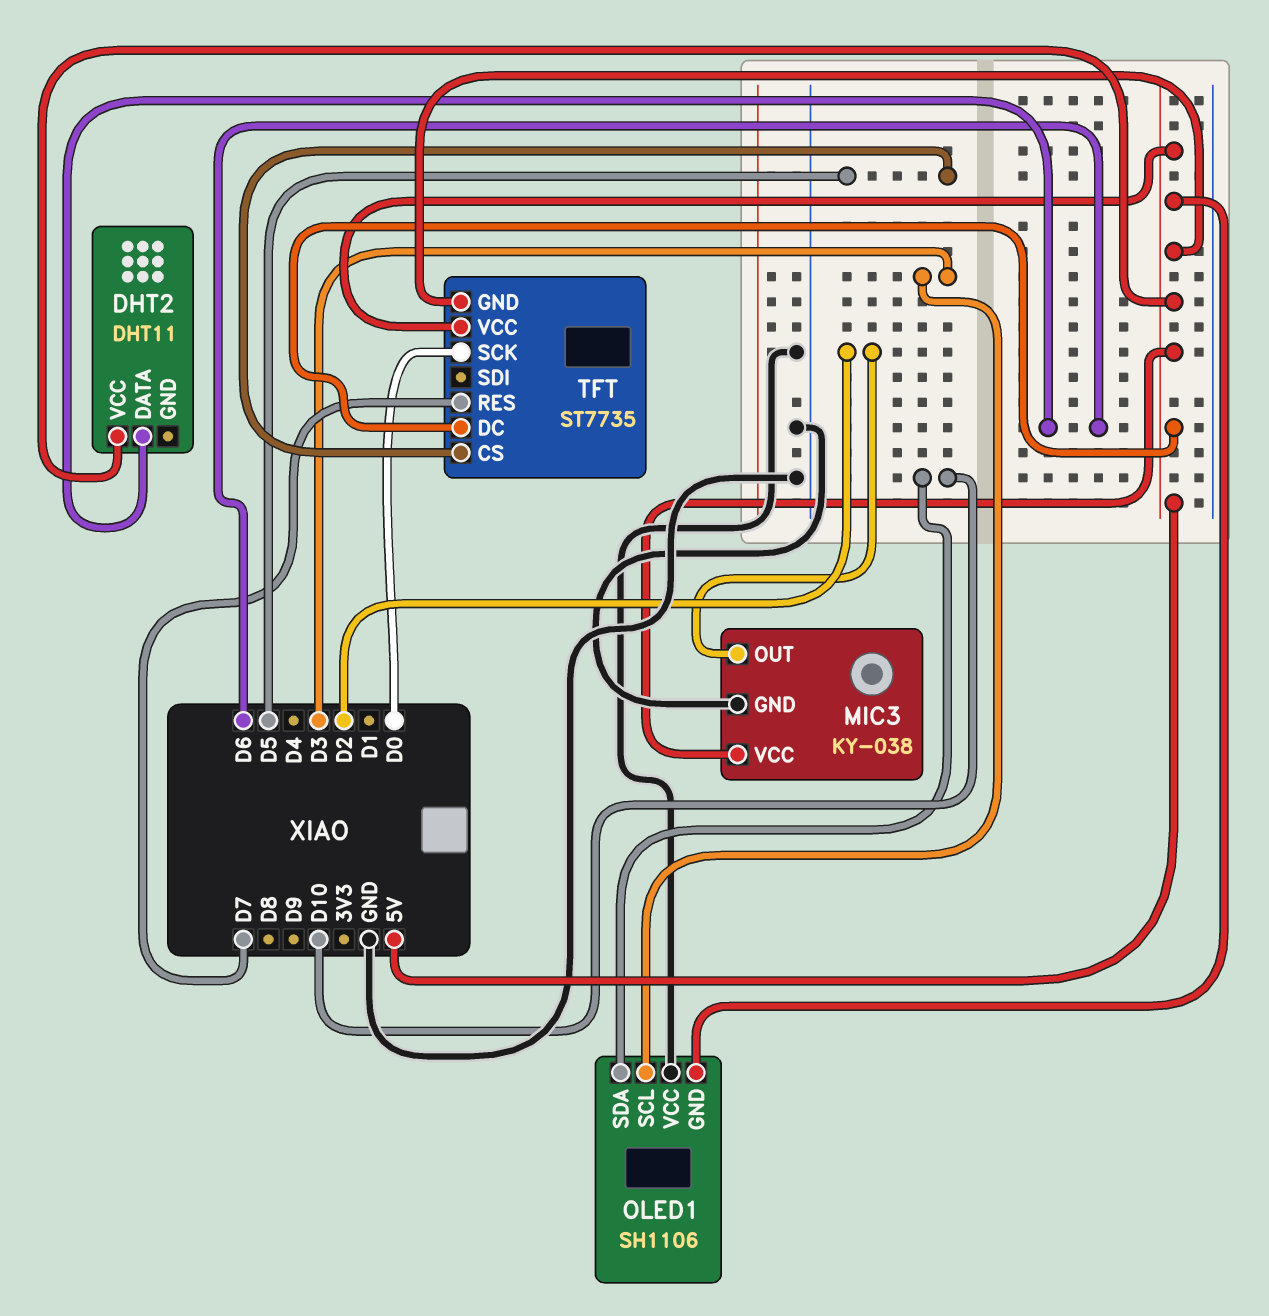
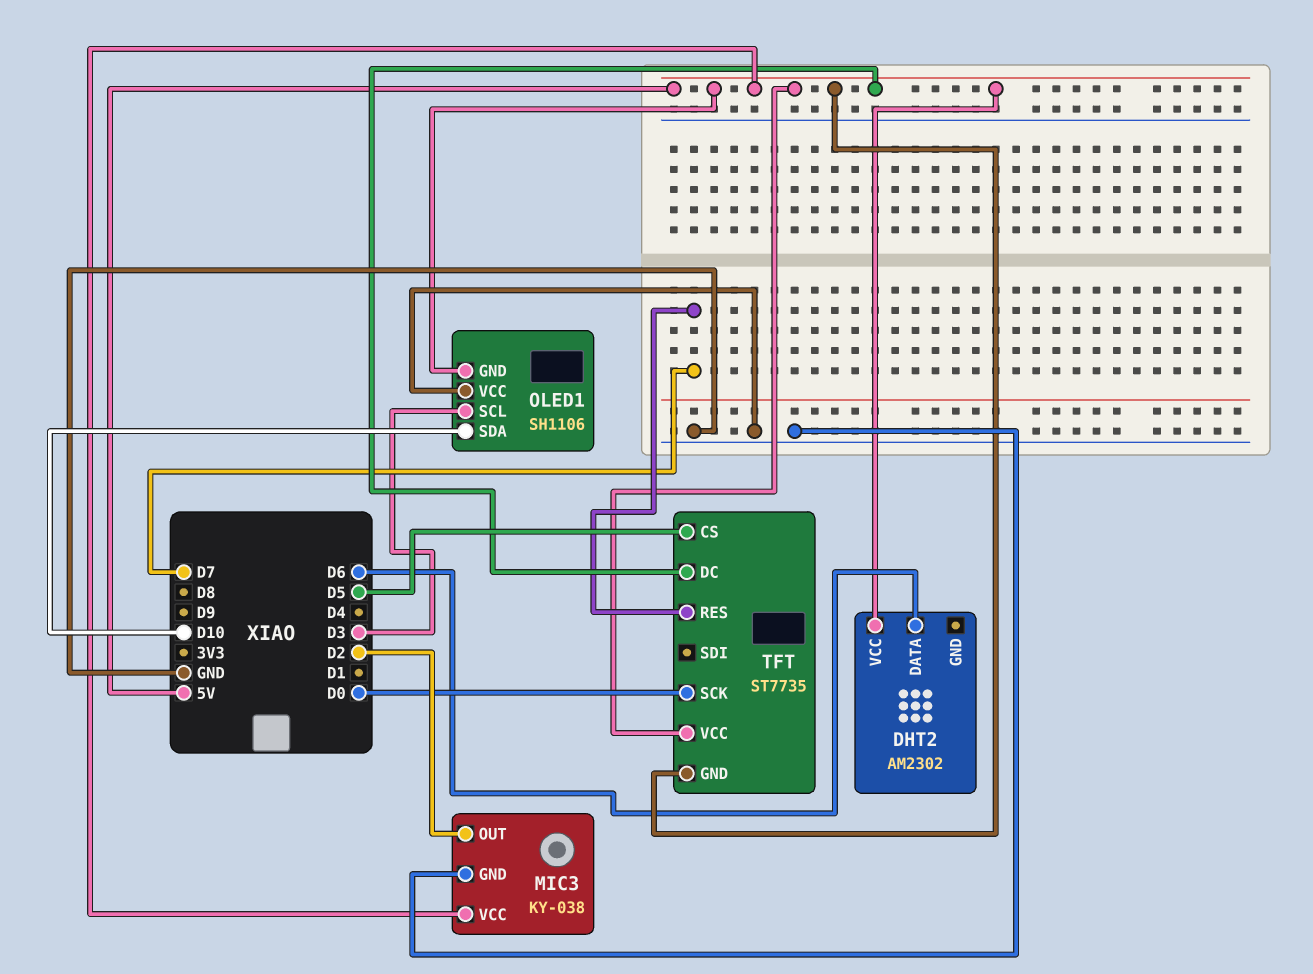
DHT2: DHT11 -> AM2302

